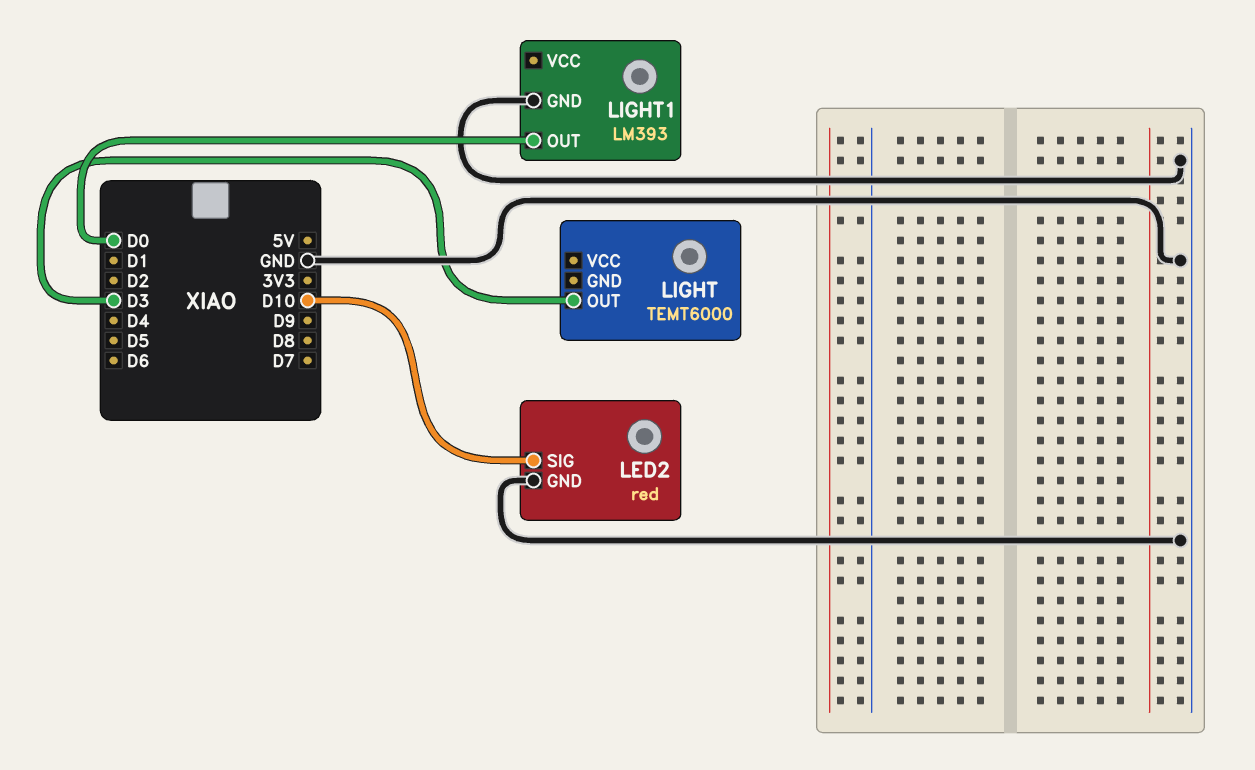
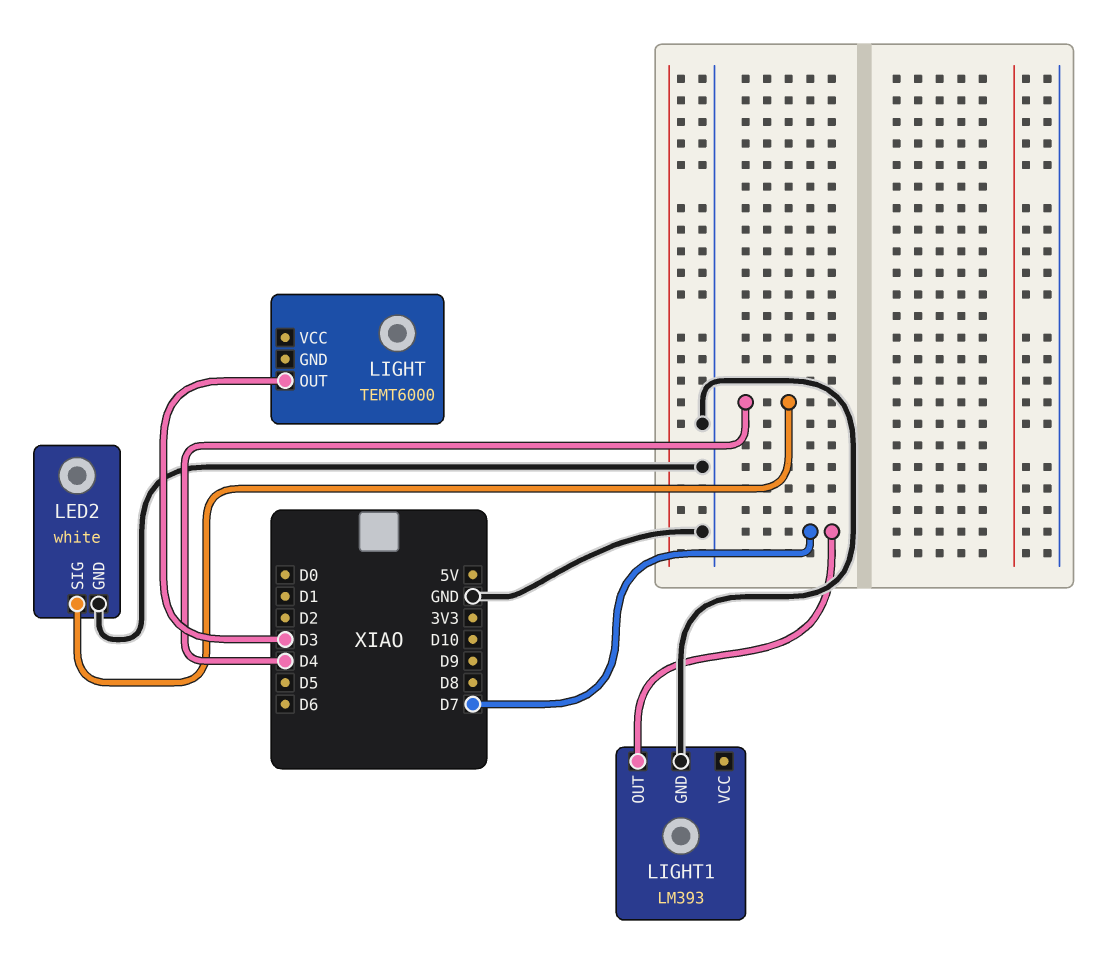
LED2: red -> white
LED2 pin SIG: D10 -> D4
LIGHT1 pin OUT: D0 -> D7

